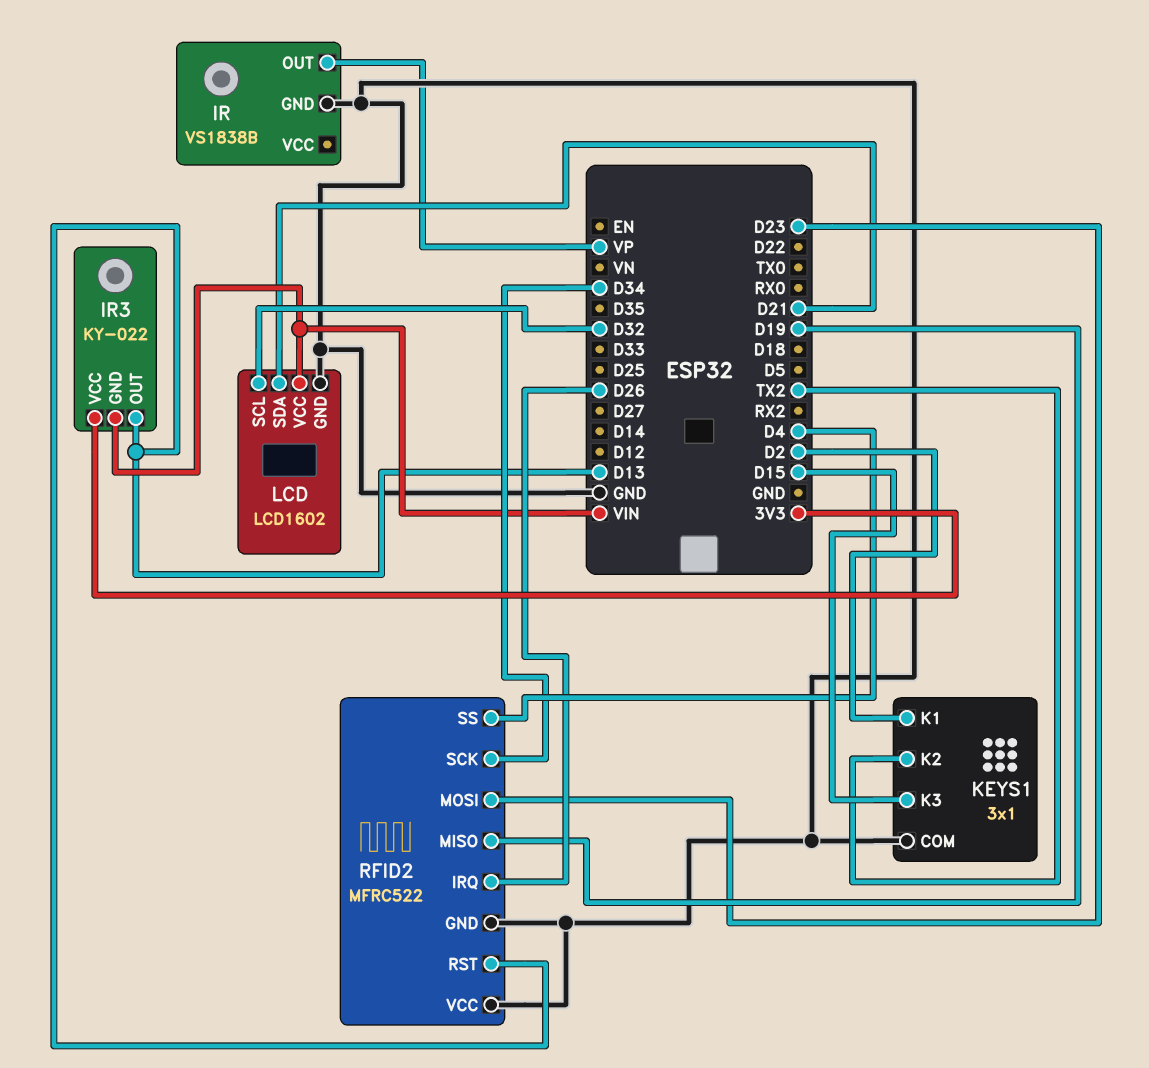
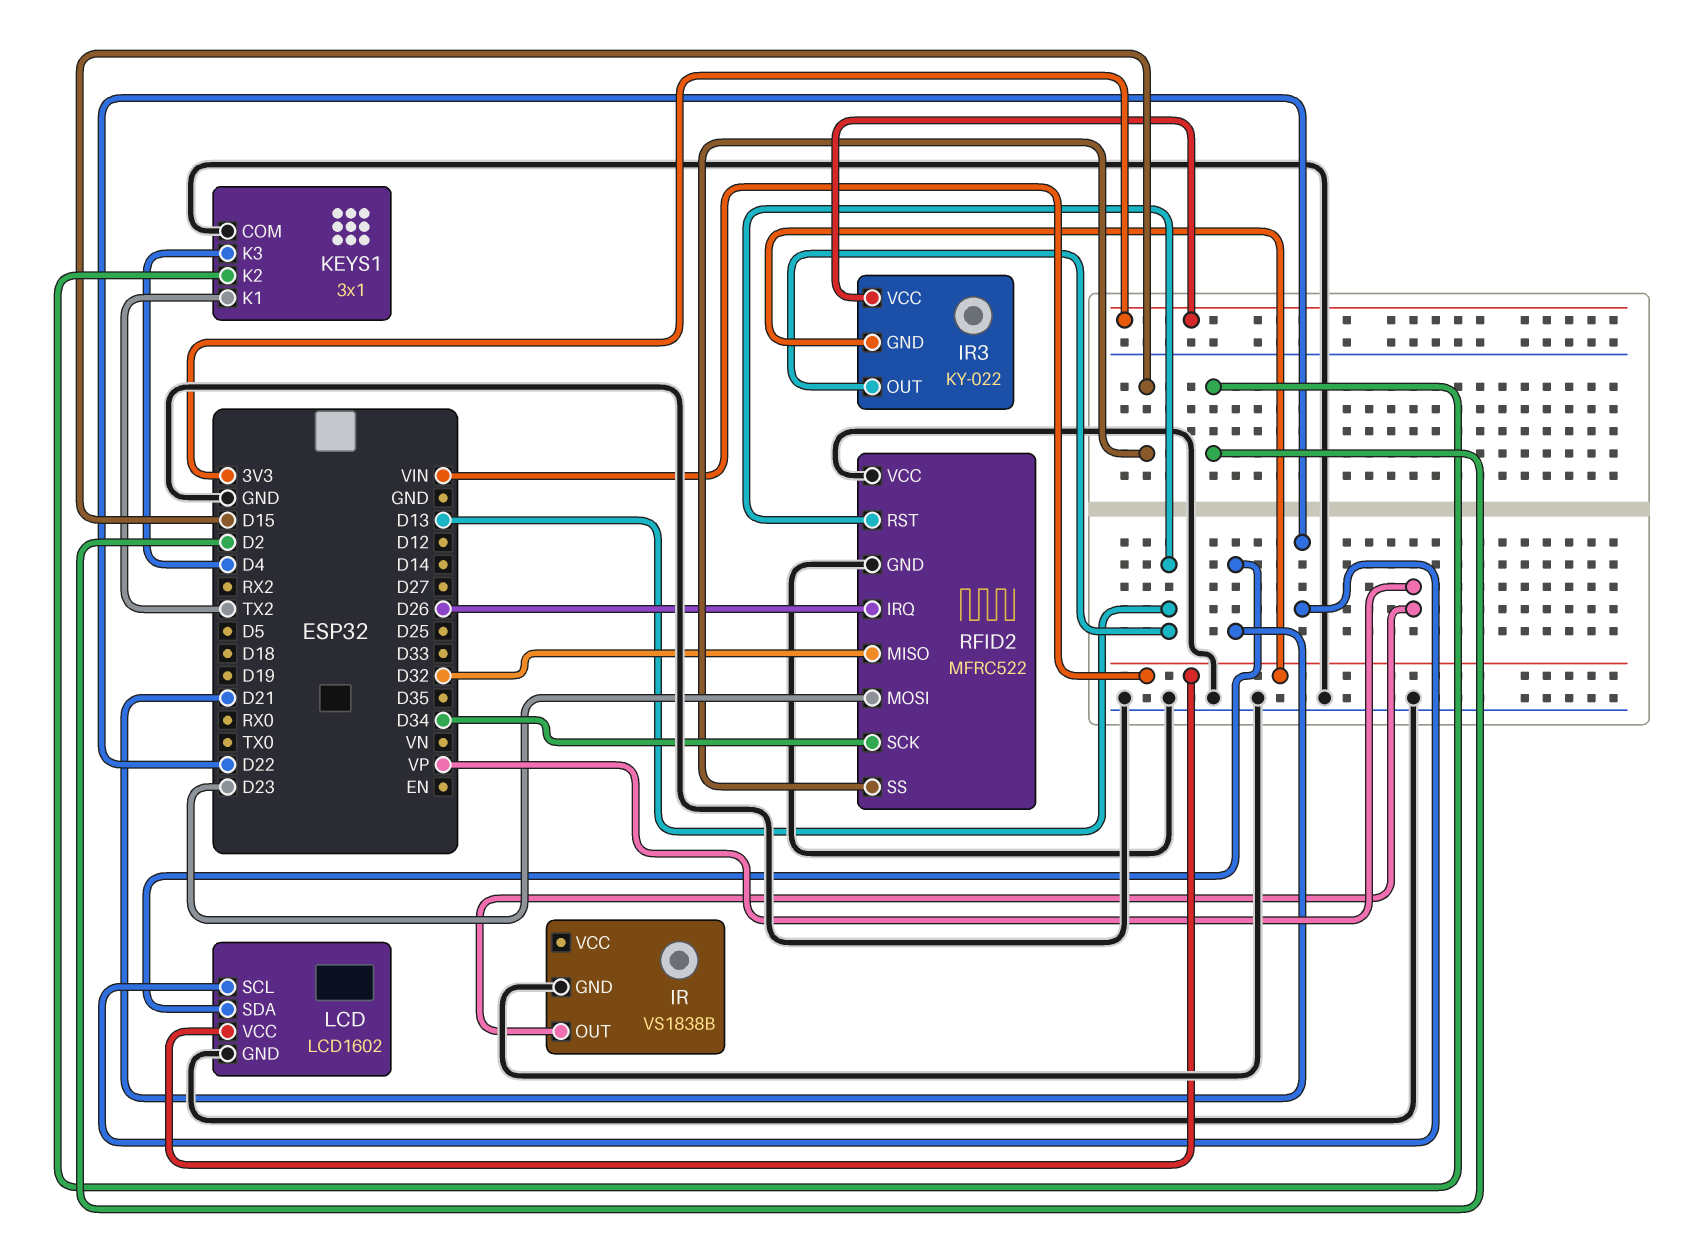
KEYS1 pin K1: D2 -> TX2
KEYS1 pin K2: TX2 -> D2
KEYS1 pin K3: D15 -> D4
LCD pin SCL: D32 -> D22
RFID2 pin MISO: D19 -> D32
RFID2 pin SS: D4 -> D15

